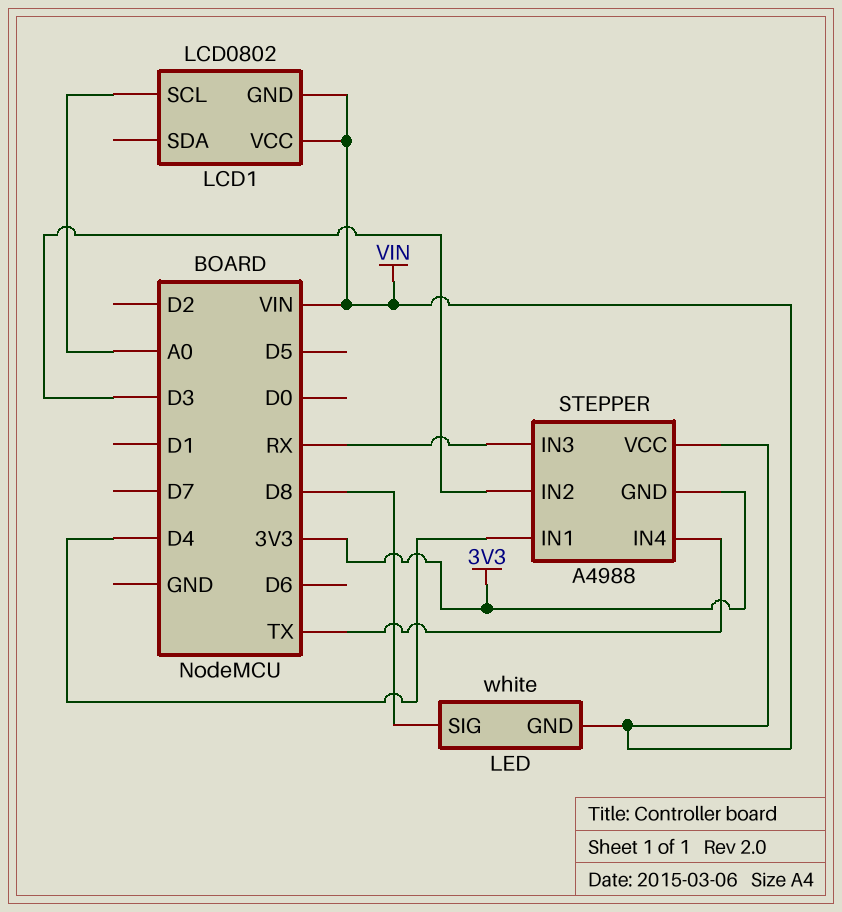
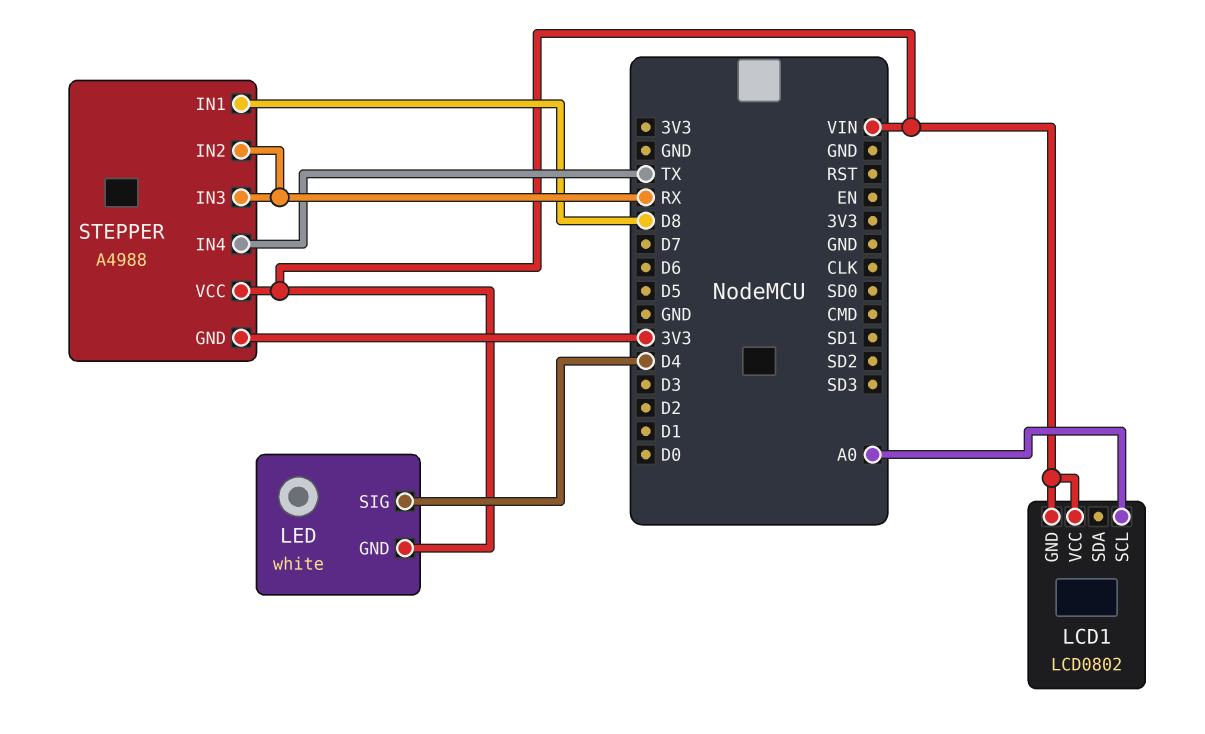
LED pin SIG: D8 -> D4
STEPPER pin IN1: D4 -> D8
STEPPER pin IN2: D3 -> RX

